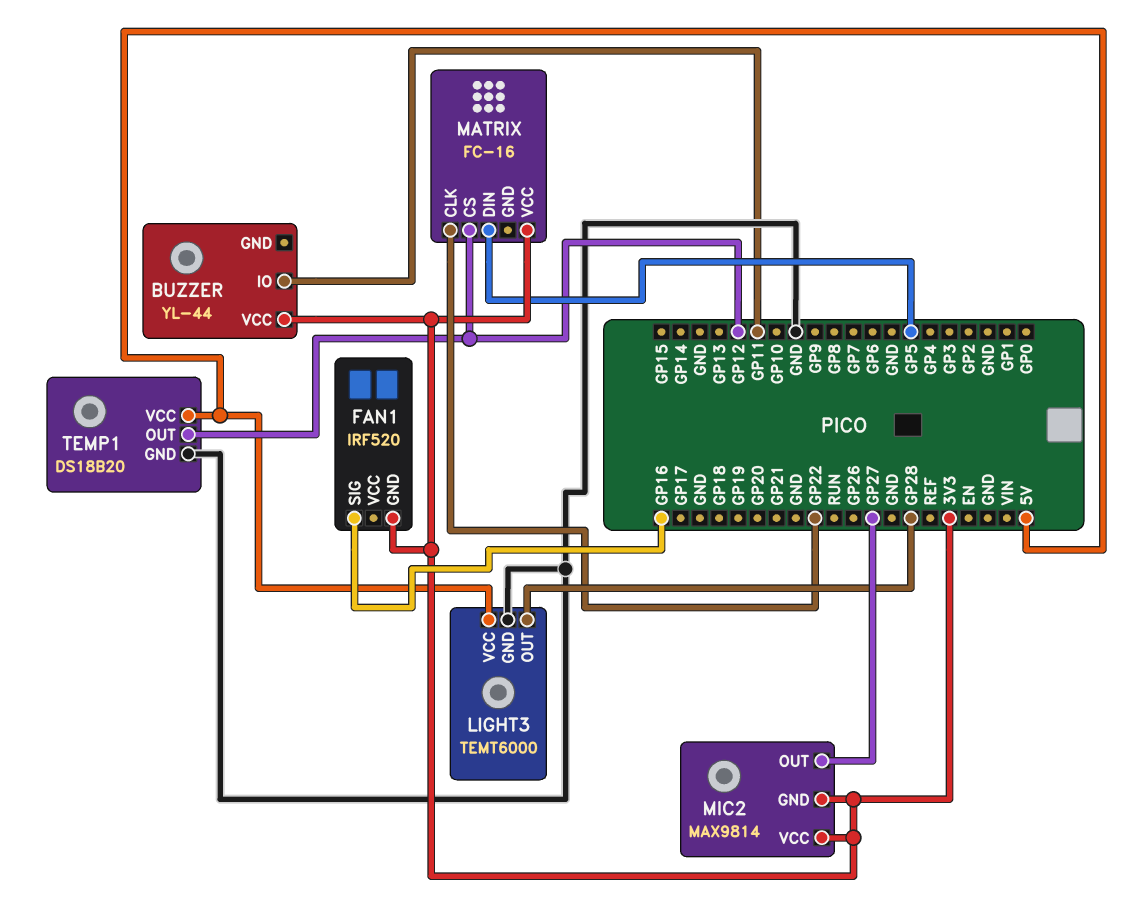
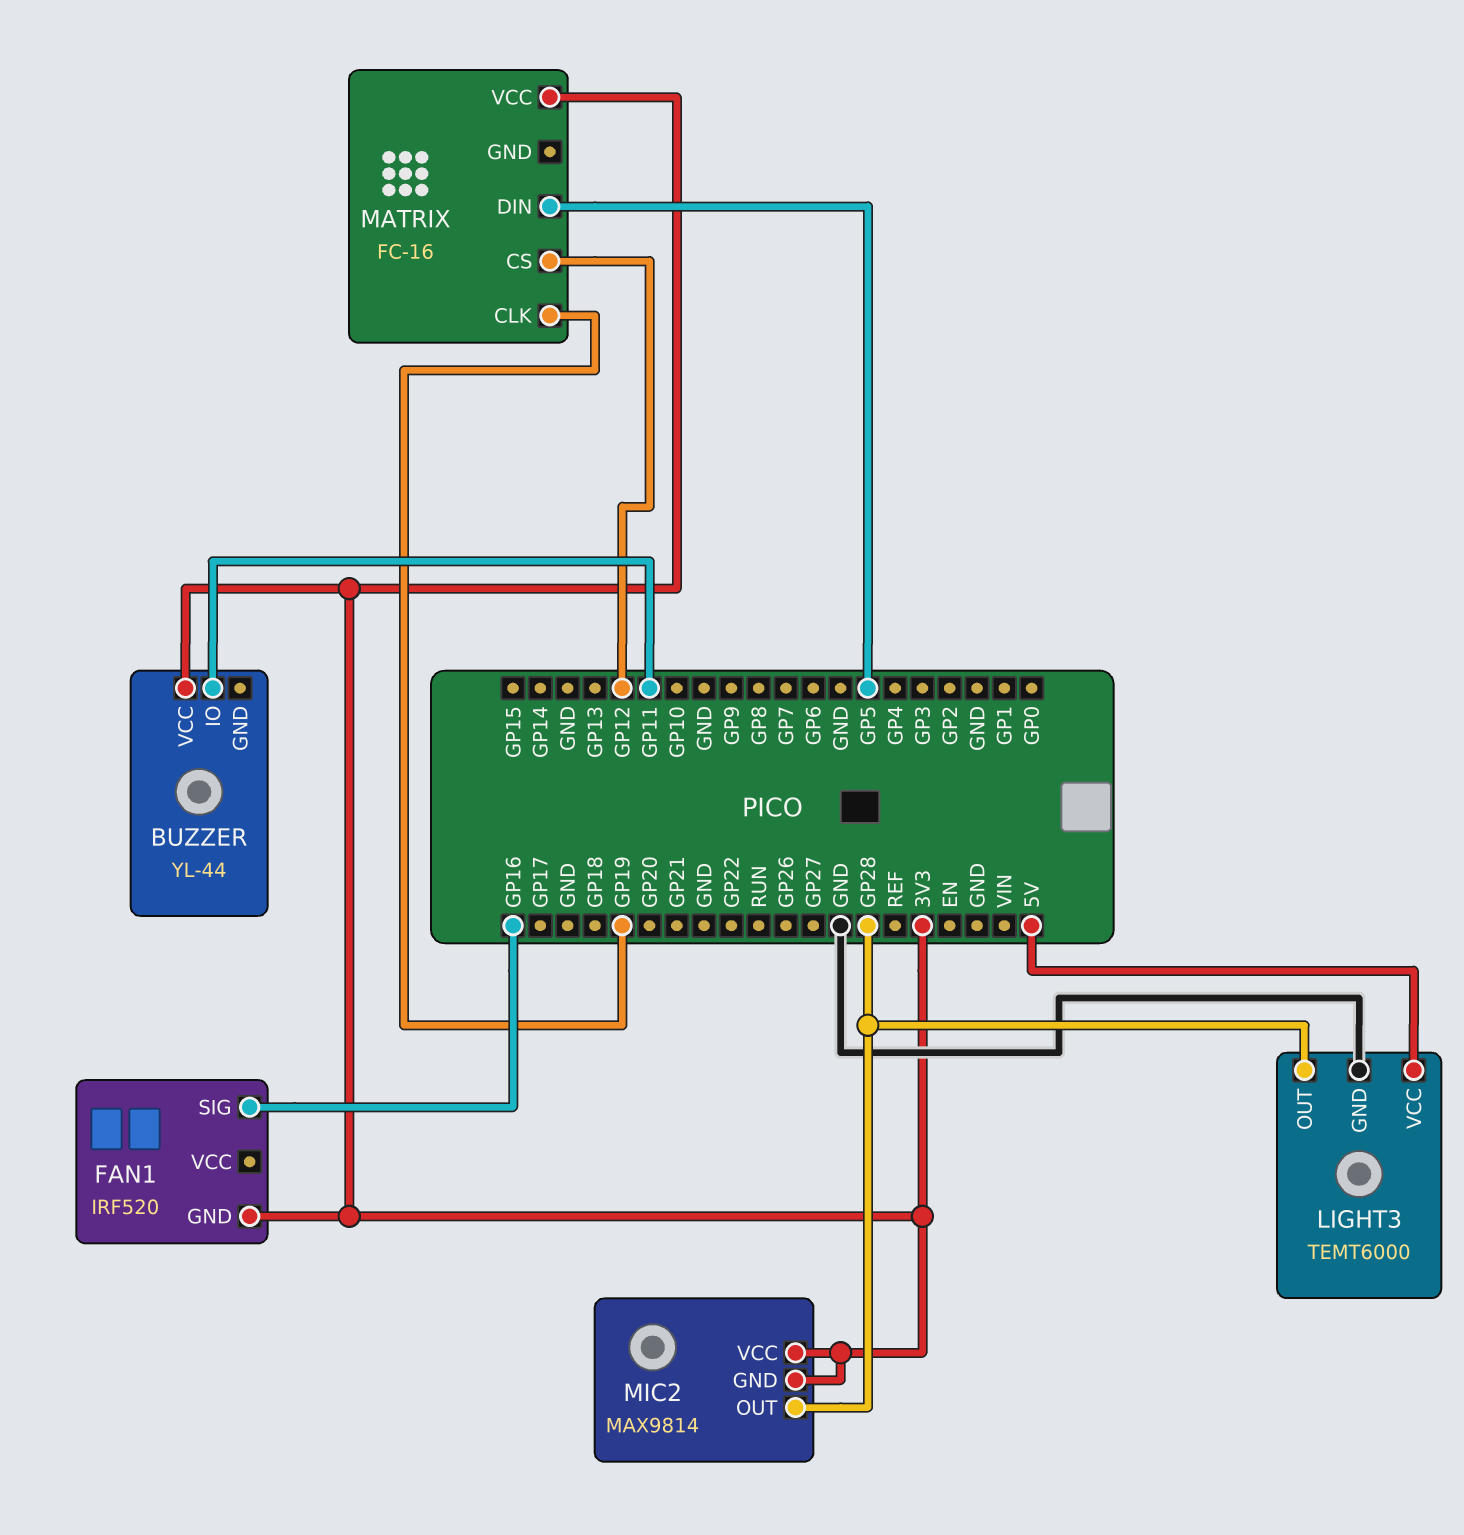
MATRIX pin CLK: GP22 -> GP19
MIC2 pin OUT: GP27 -> GP28
TEMP1: DS18B20 -> none
TEMP1 pin GND: GND -> none
TEMP1 pin OUT: GP12 -> none
TEMP1 pin VCC: 5V -> none

